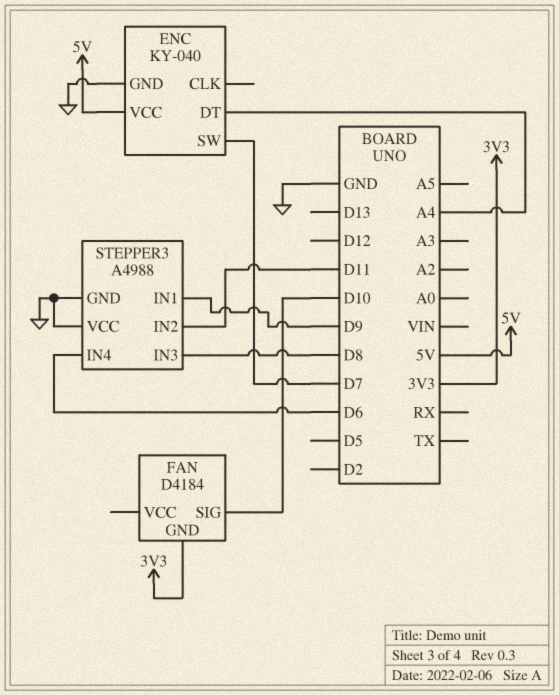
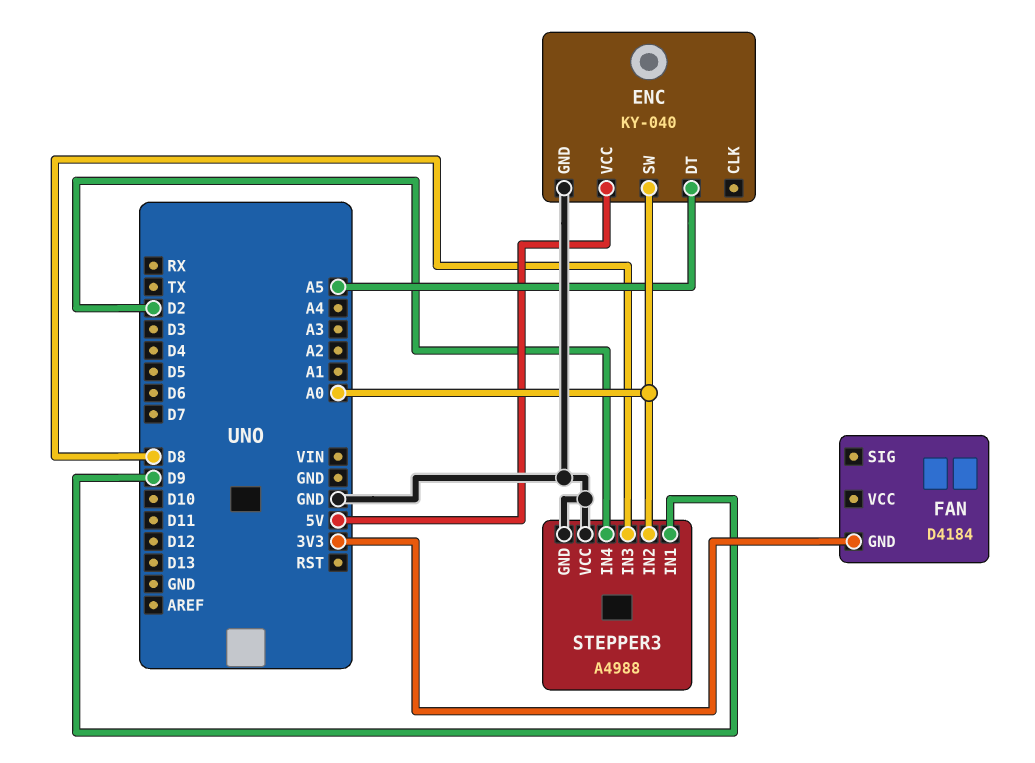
ENC pin DT: A4 -> A5
ENC pin SW: D7 -> A0
FAN pin SIG: D10 -> none
STEPPER3 pin IN2: D11 -> A0
STEPPER3 pin IN4: D6 -> D2

